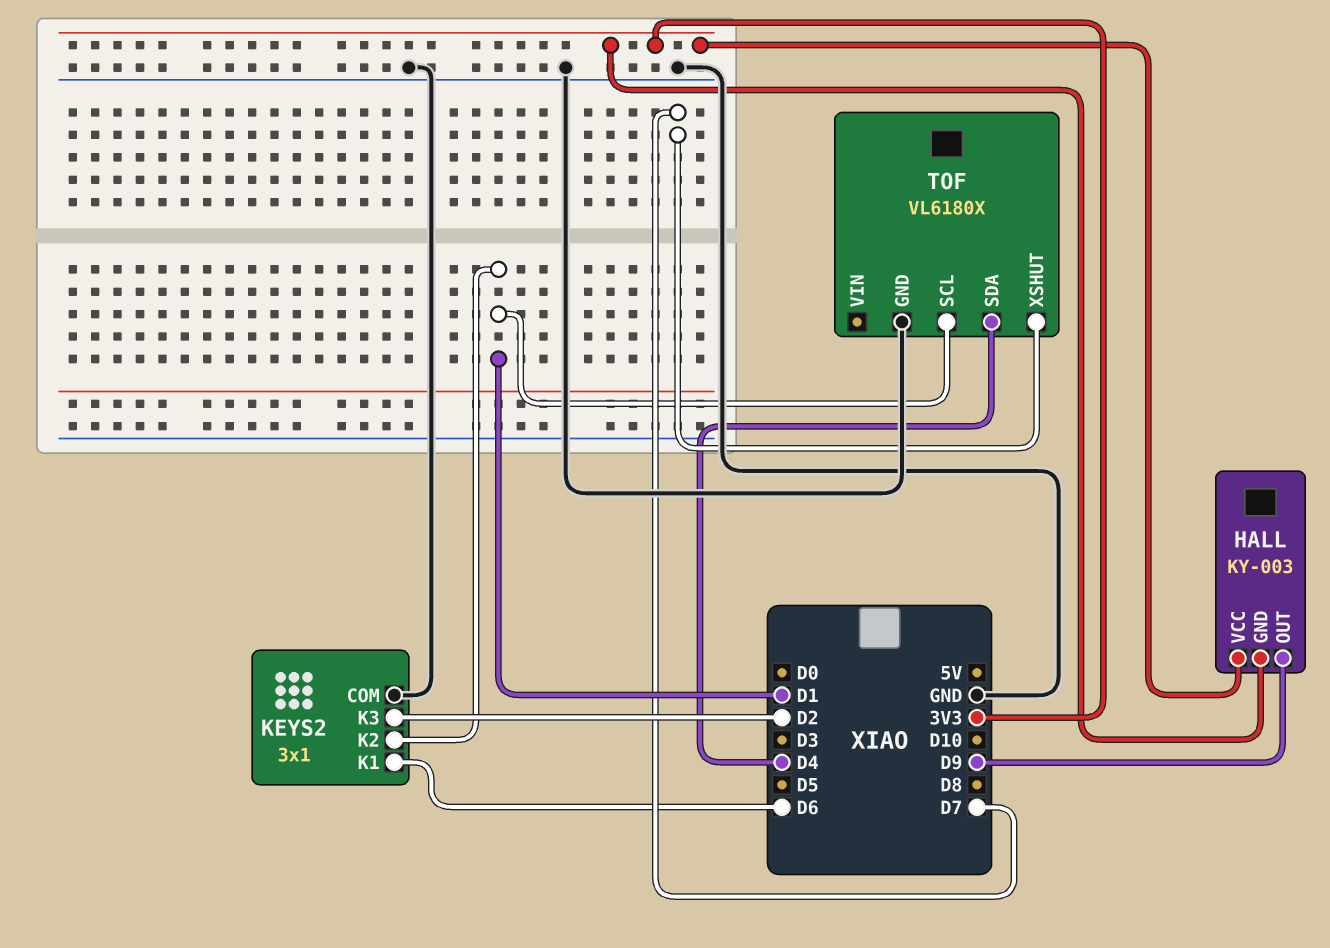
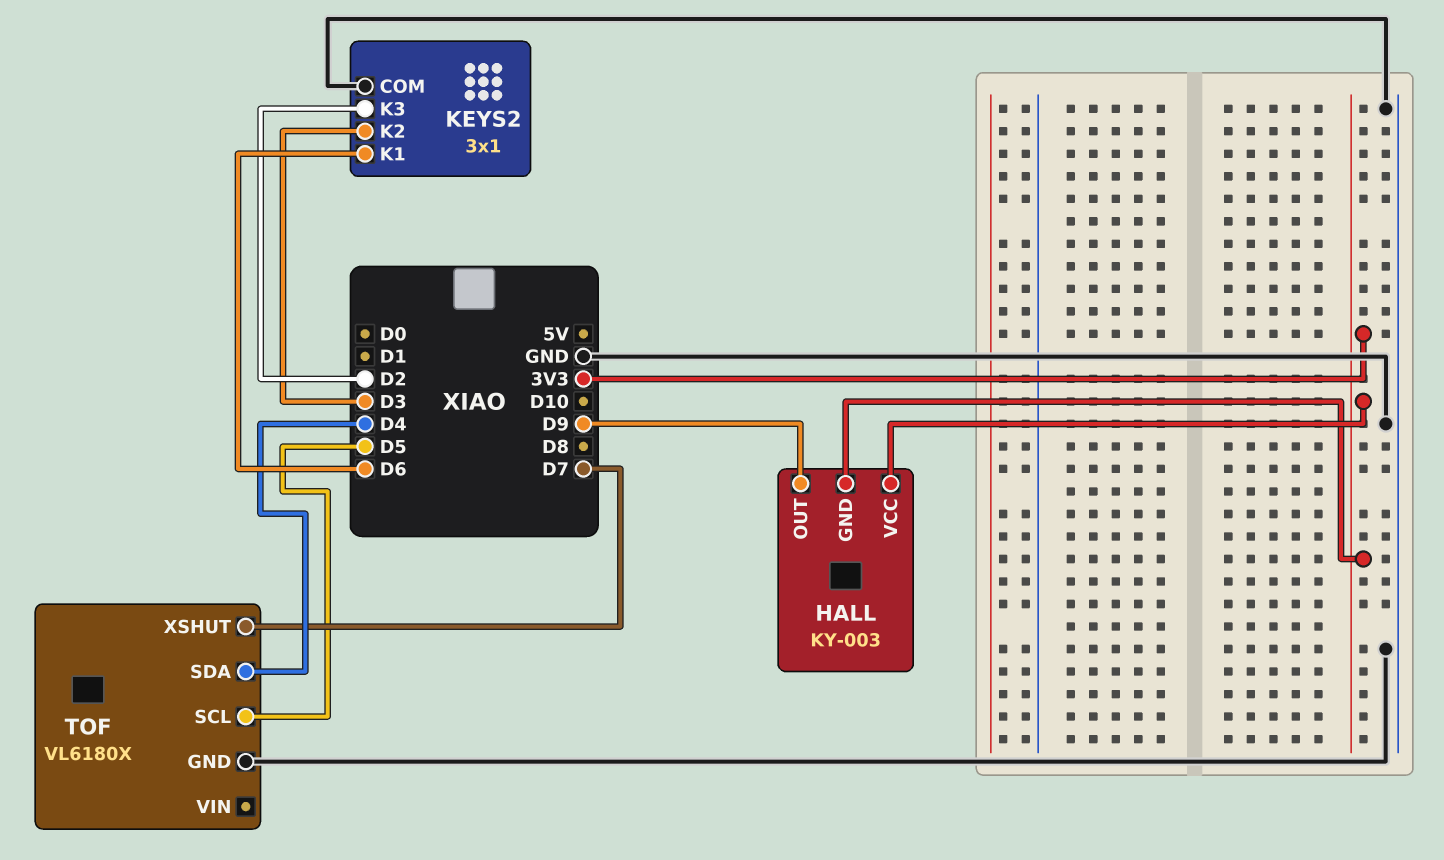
KEYS2 pin K2: D1 -> D3
TOF pin SCL: D1 -> D5

